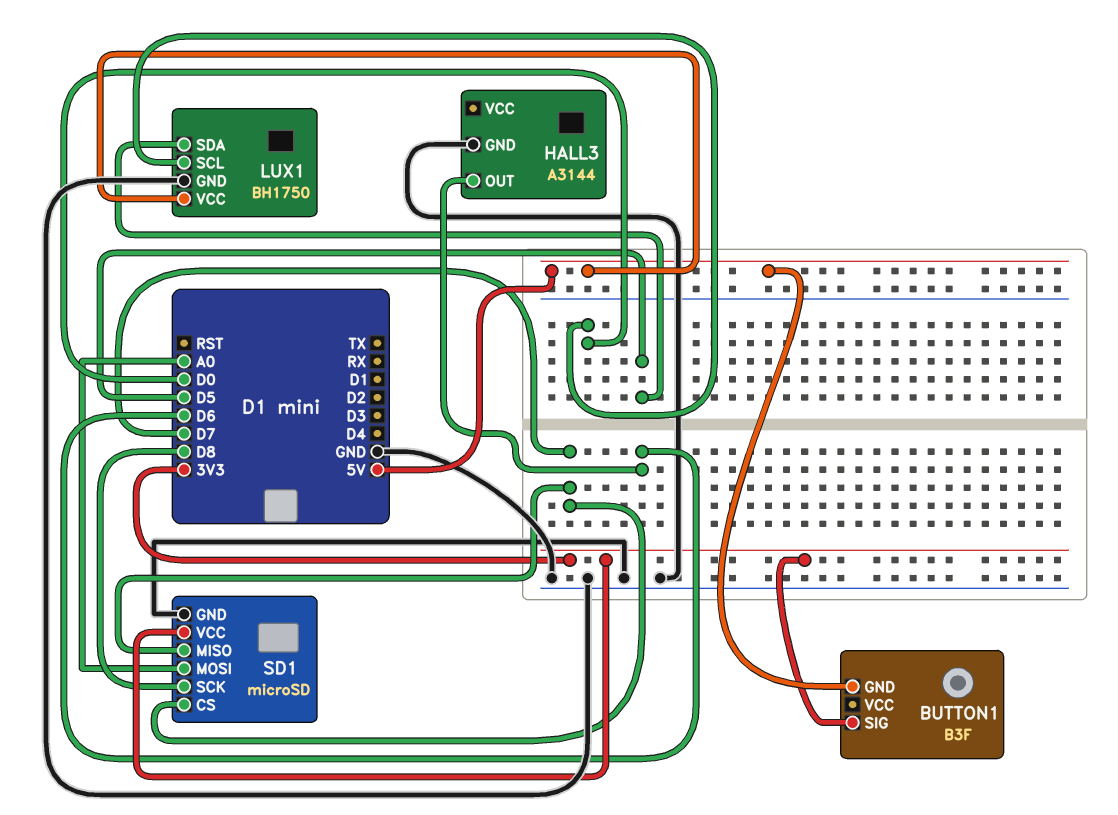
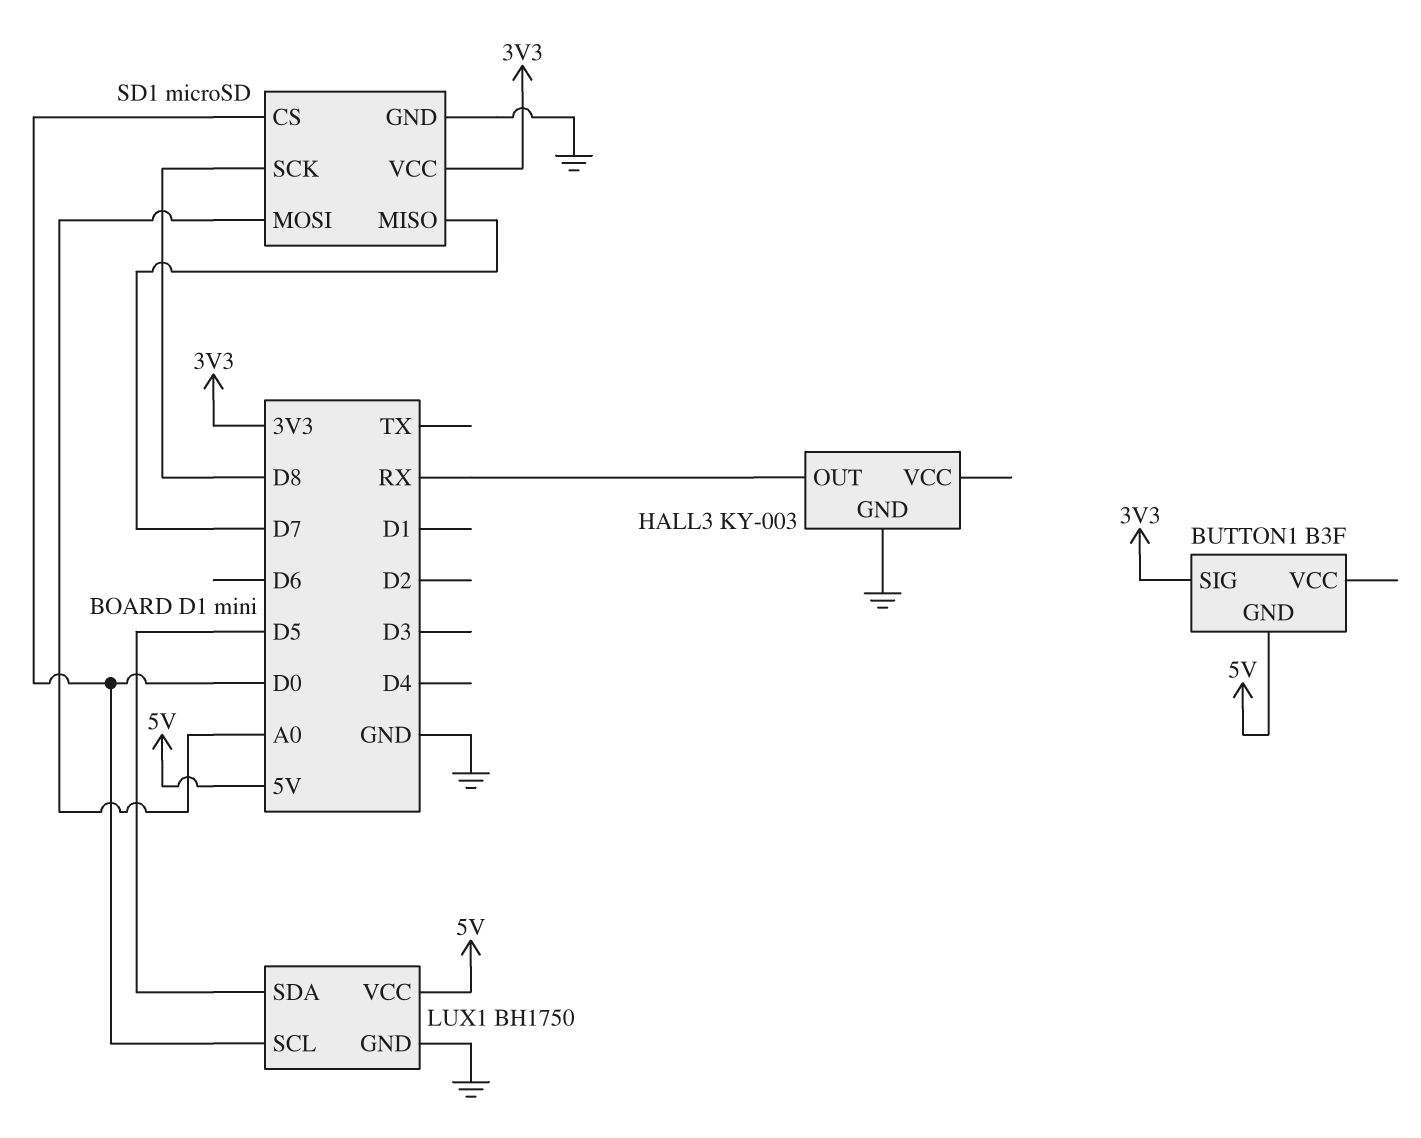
HALL3: A3144 -> KY-003
HALL3 pin OUT: D6 -> RX
SD1 pin CS: D7 -> D0

